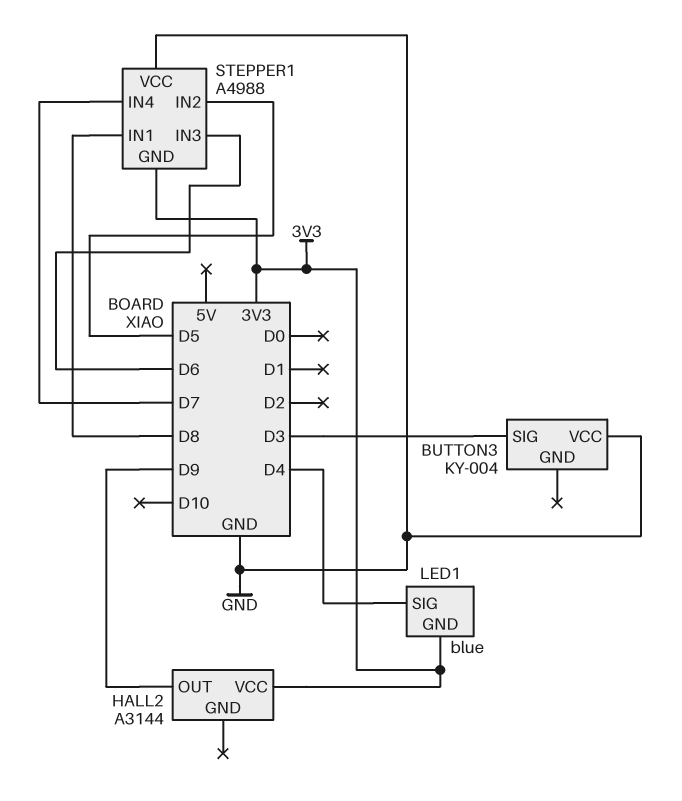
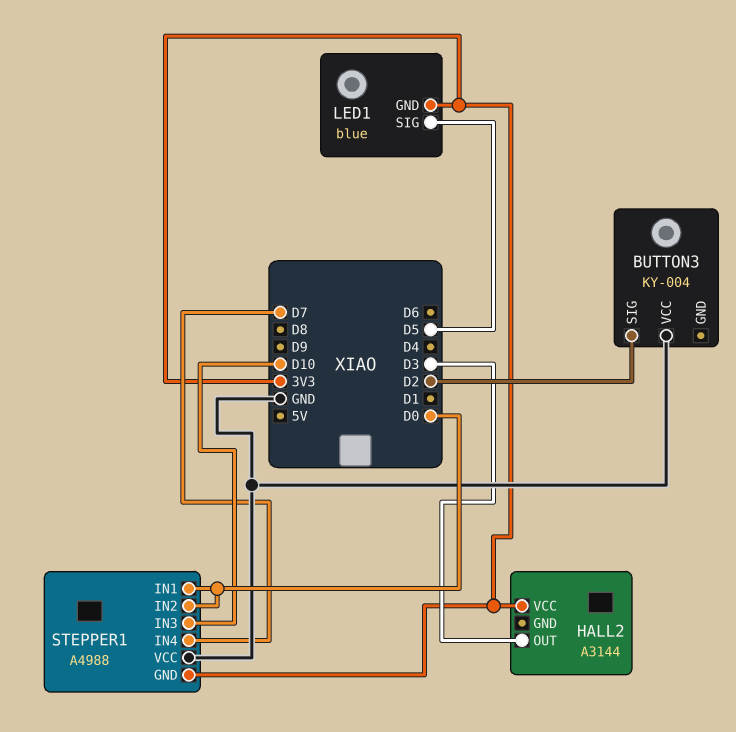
BUTTON3 pin SIG: D3 -> D2
HALL2 pin OUT: D9 -> D3
LED1 pin SIG: D4 -> D5
STEPPER1 pin IN1: D8 -> D0
STEPPER1 pin IN2: D5 -> D0
STEPPER1 pin IN3: D6 -> D10

